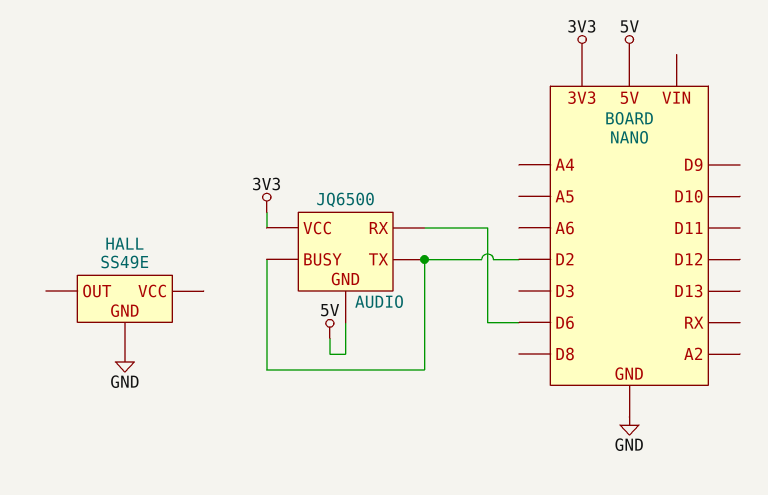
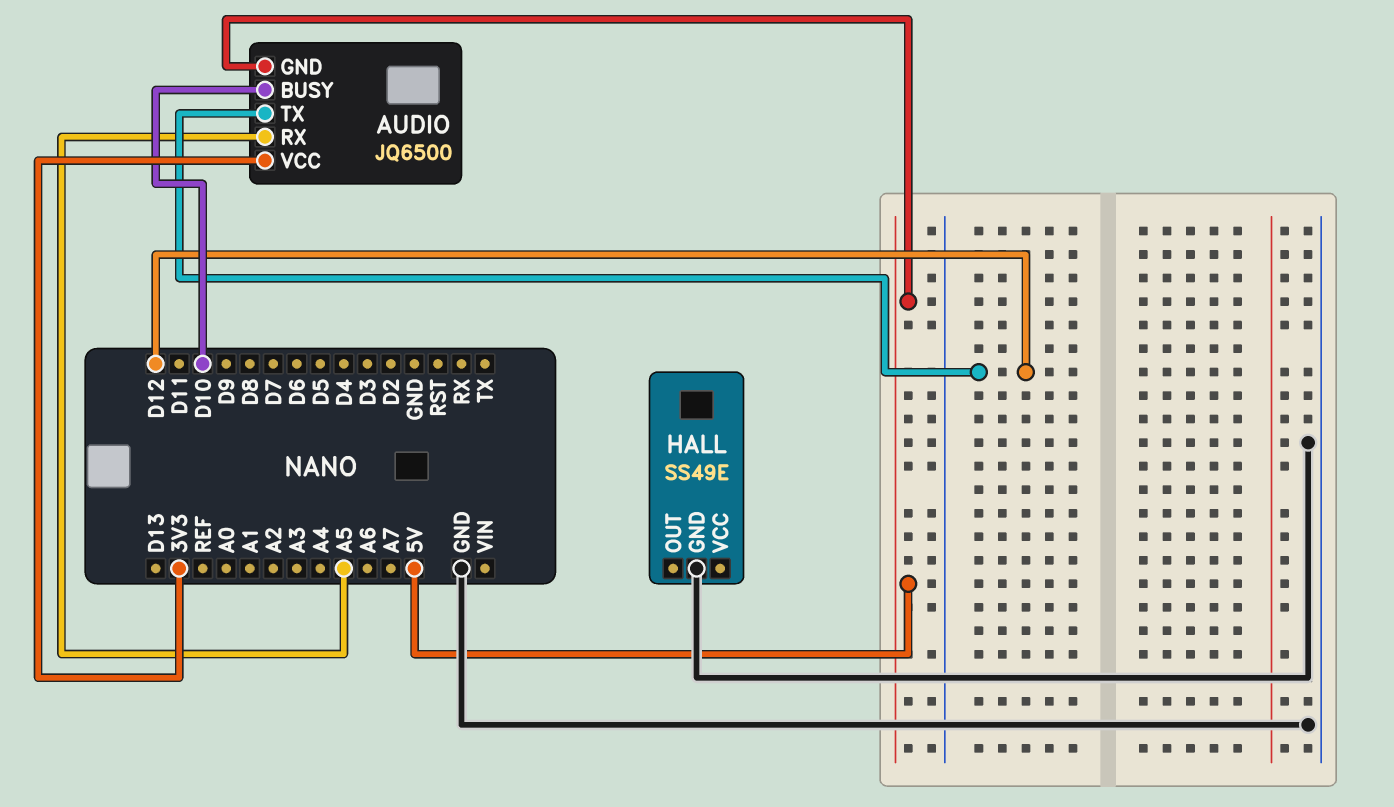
AUDIO pin BUSY: D2 -> D10
AUDIO pin RX: D6 -> A5
AUDIO pin TX: D2 -> D12

